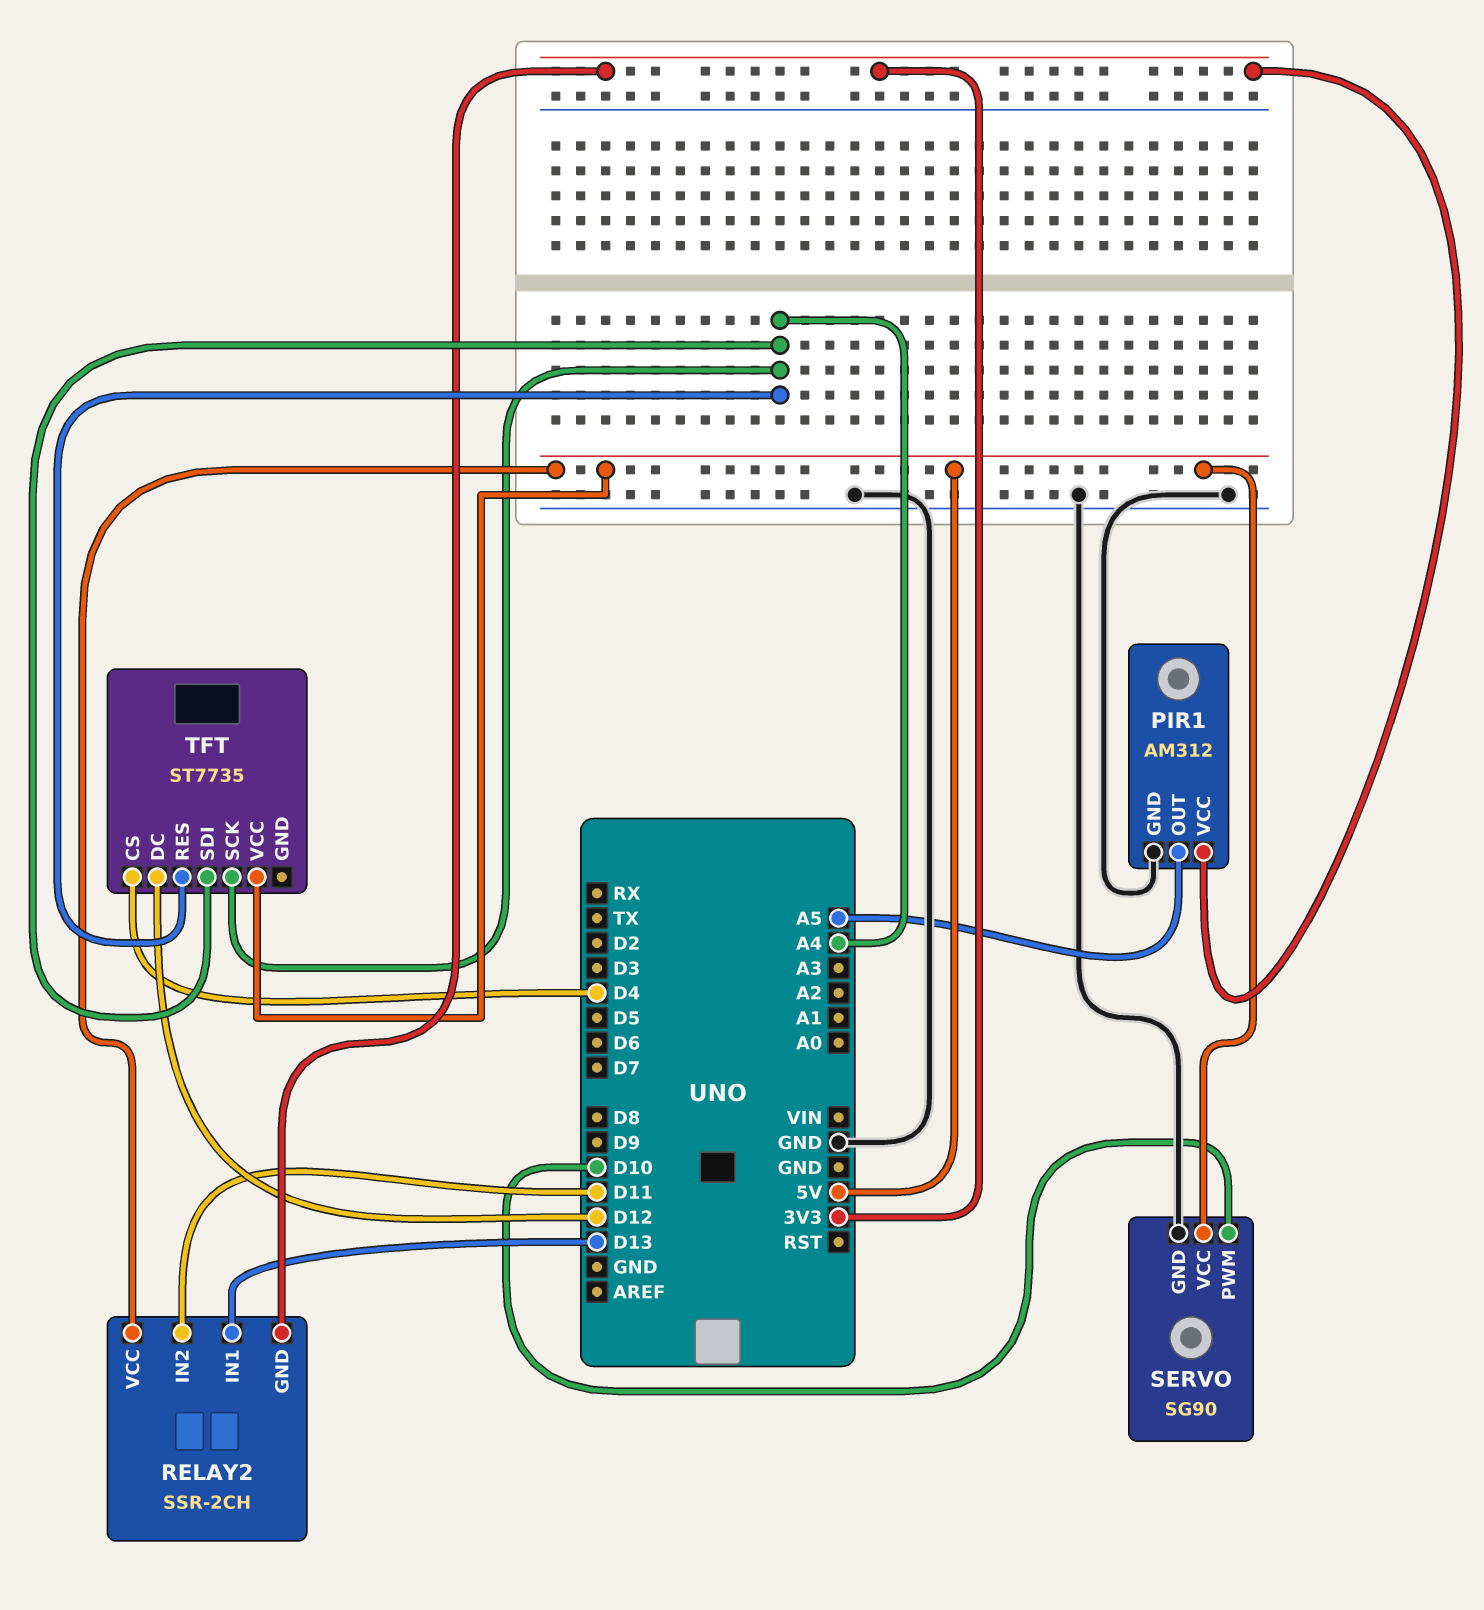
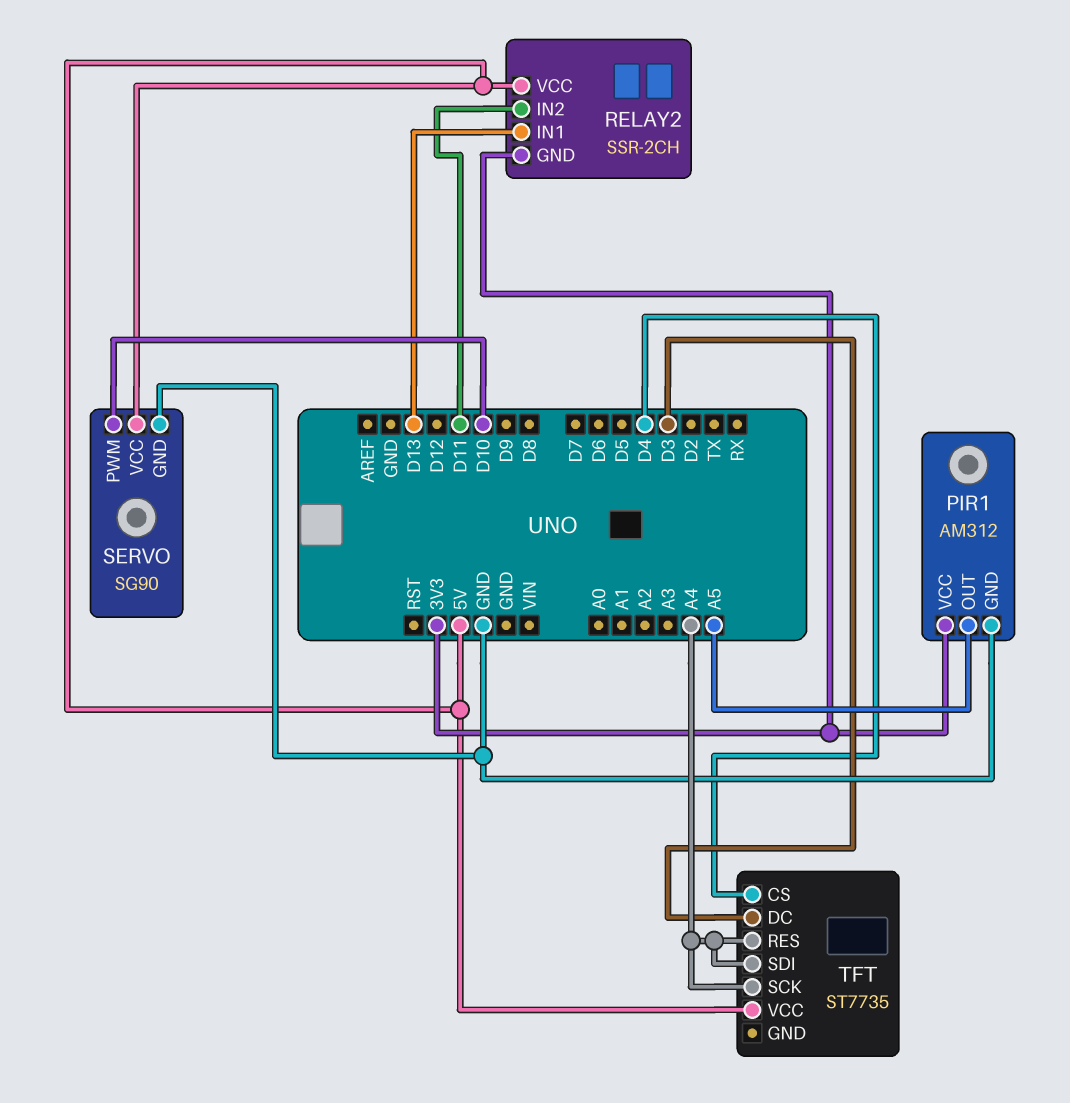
TFT pin DC: D12 -> D3

